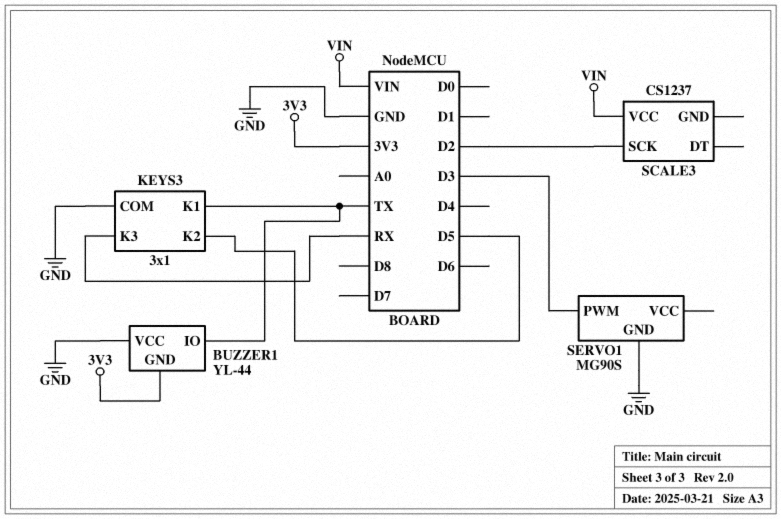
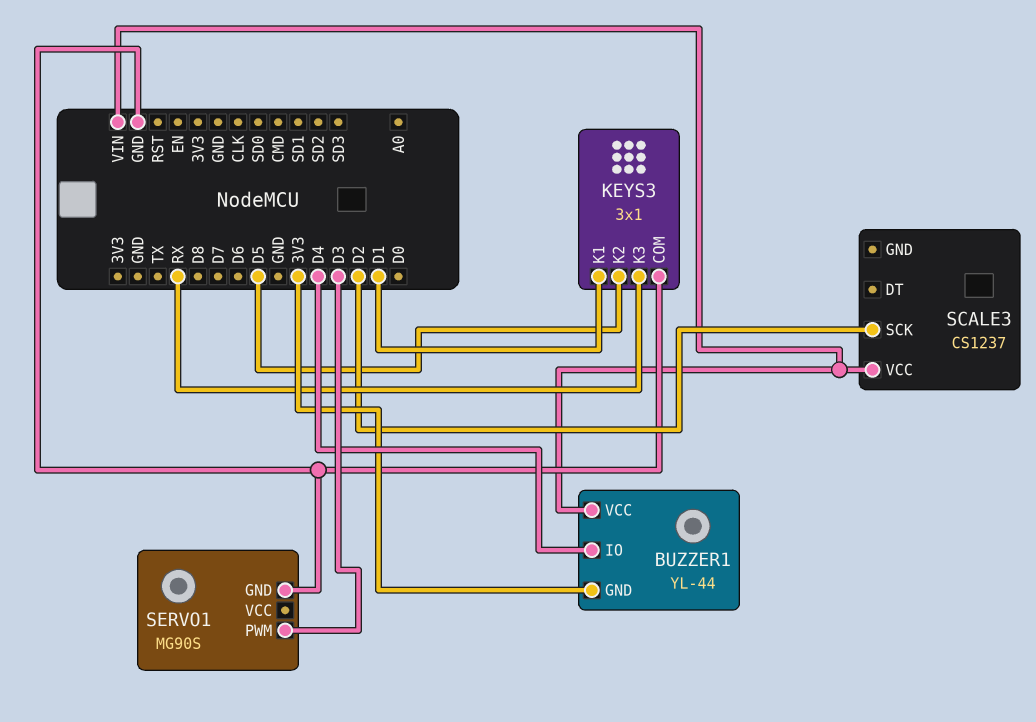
BUZZER1 pin IO: TX -> D4
BUZZER1 pin VCC: GND -> VIN
KEYS3 pin K1: TX -> D1

